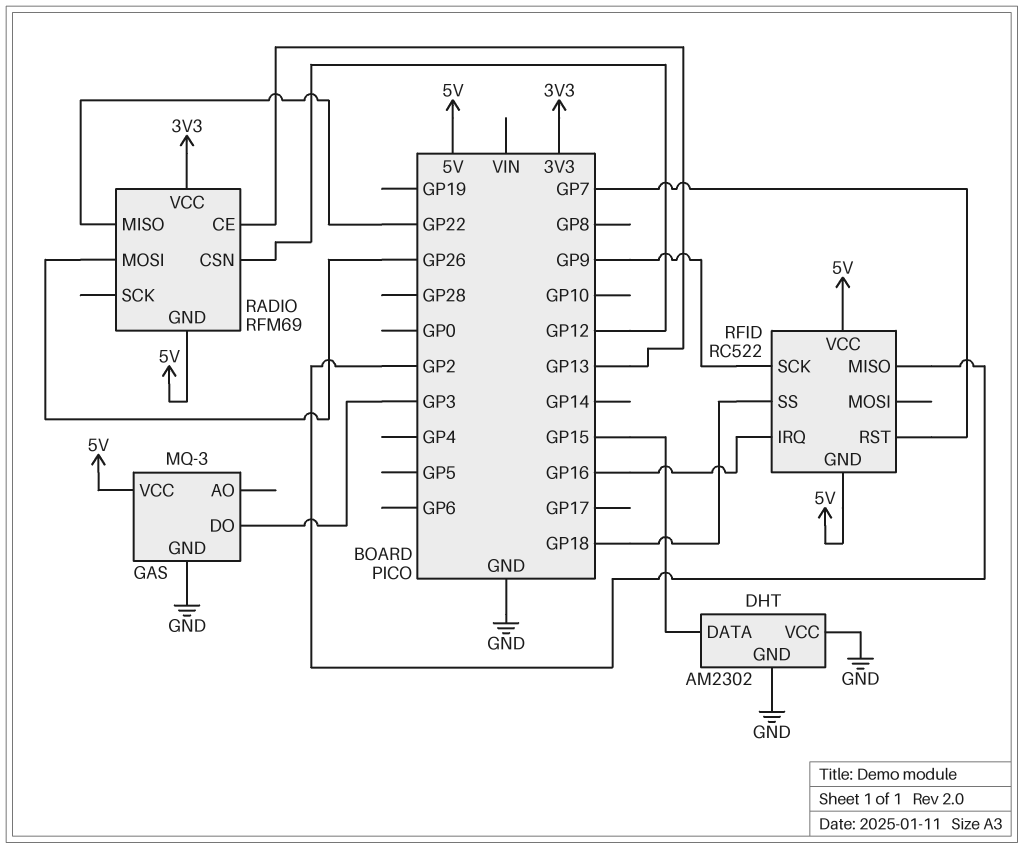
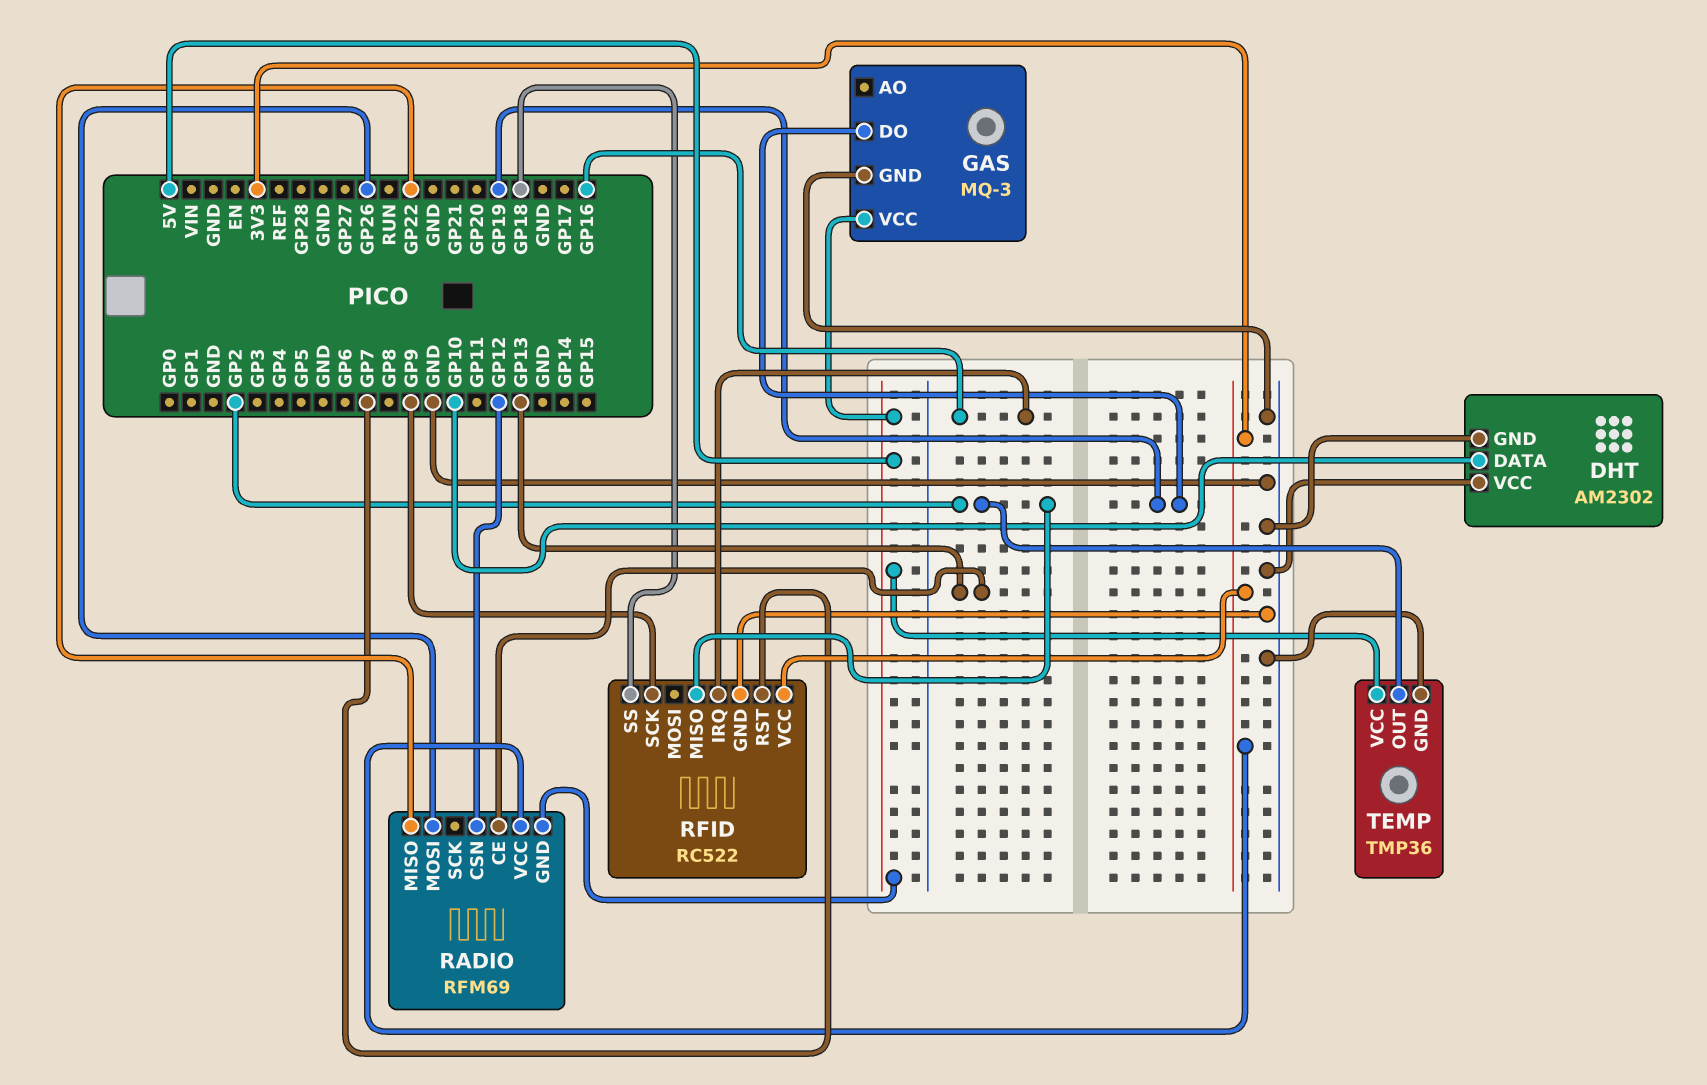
DHT pin DATA: GP15 -> GP10
GAS pin DO: GP3 -> GP19
RFID pin GND: 5V -> GND
RFID pin VCC: 5V -> 3V3
TEMP: none -> TMP36
TEMP pin GND: none -> GND
TEMP pin OUT: none -> GP2
TEMP pin VCC: none -> 5V

